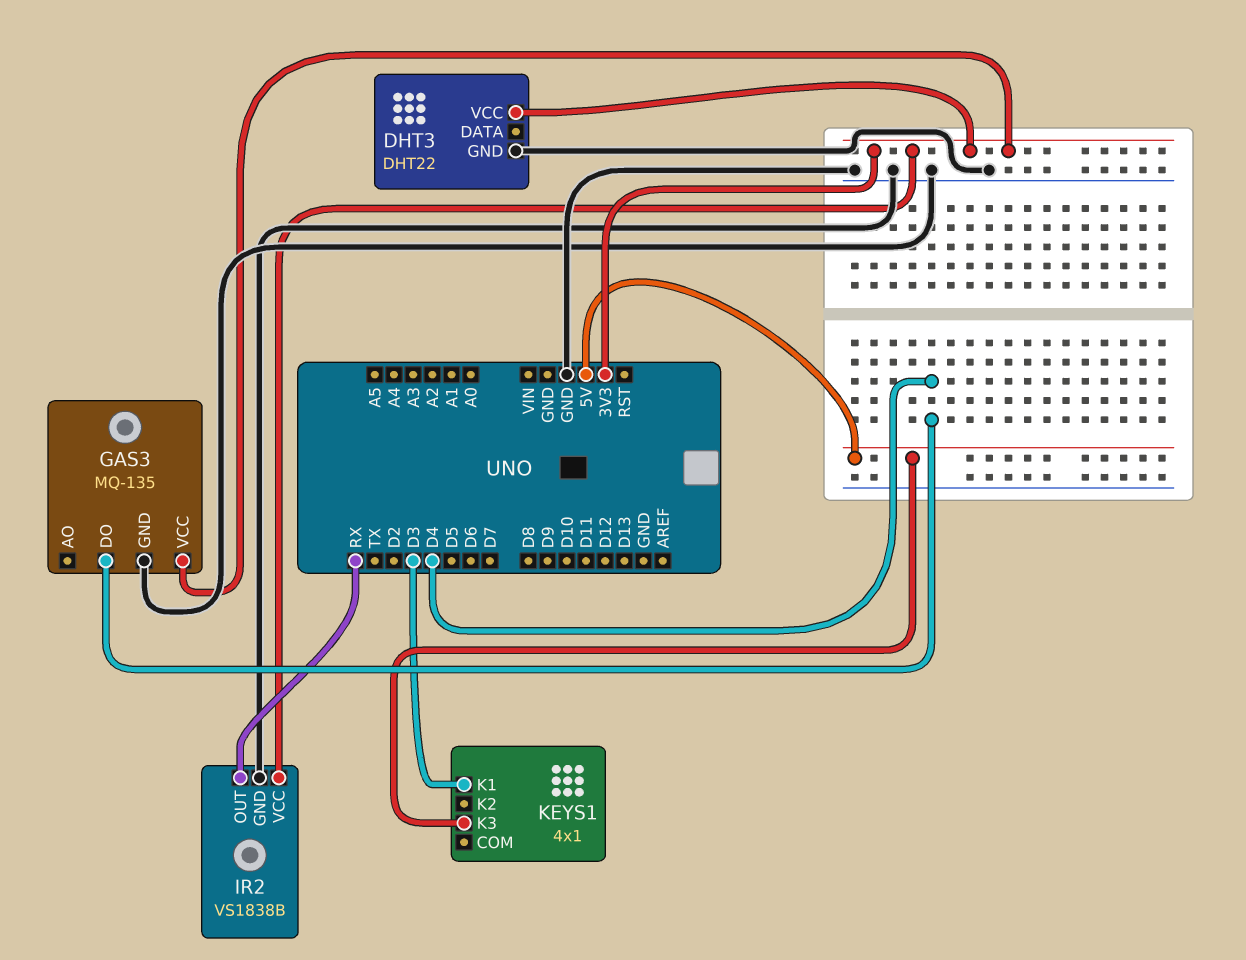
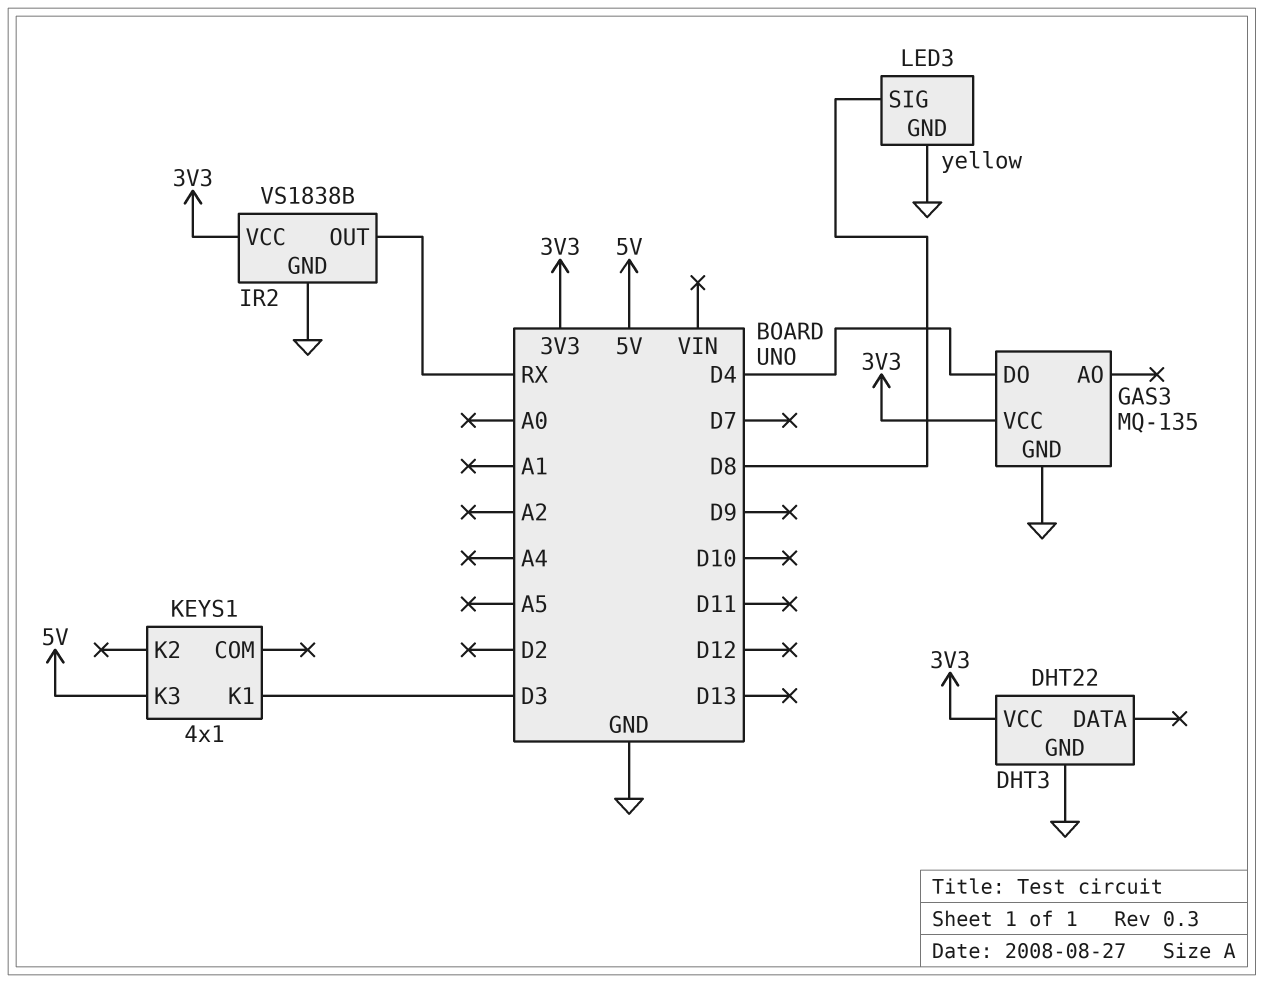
LED3: none -> yellow
LED3 pin GND: none -> GND
LED3 pin SIG: none -> D8

